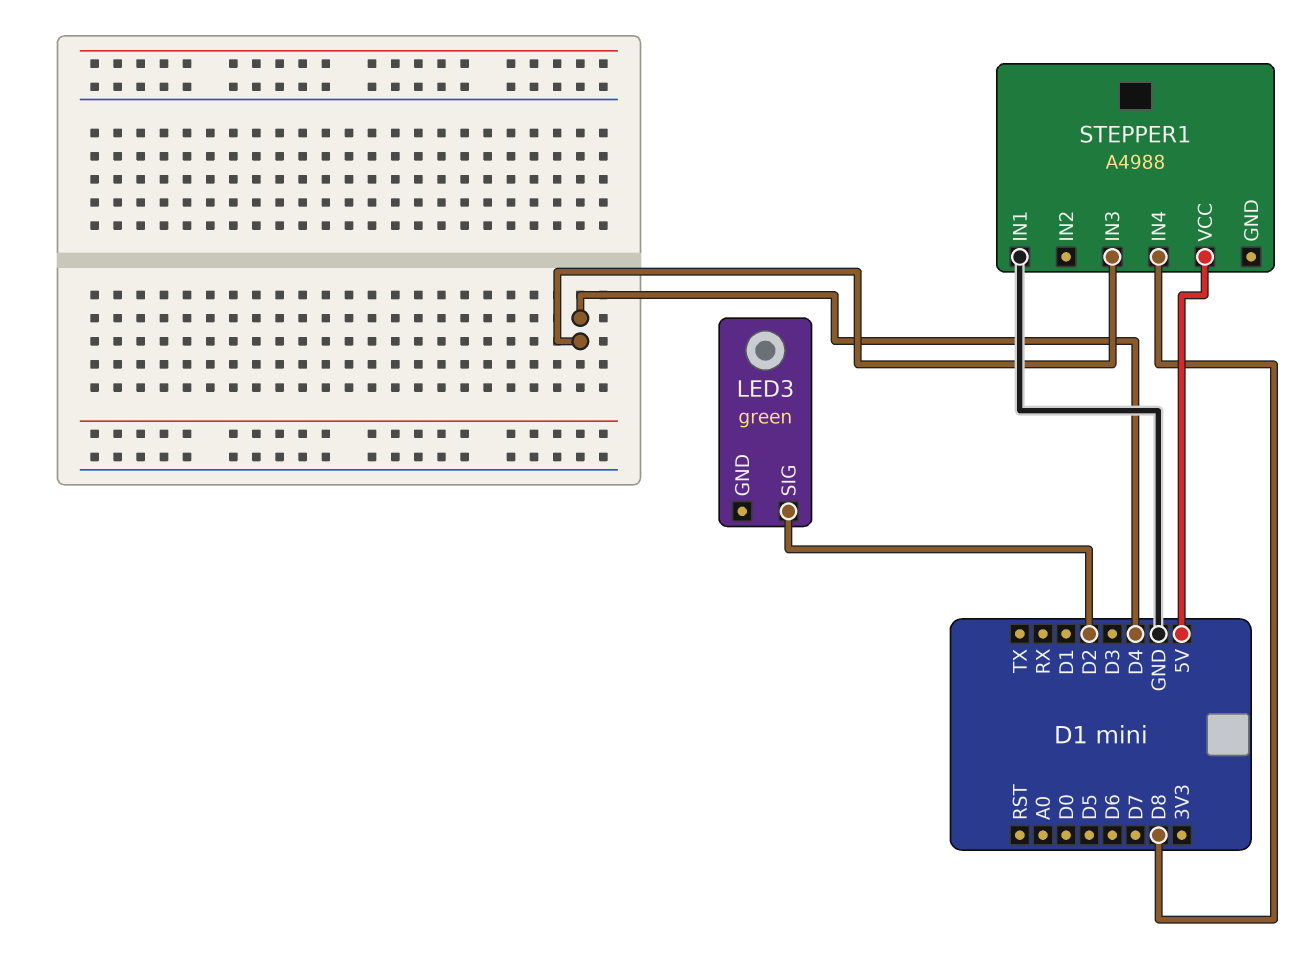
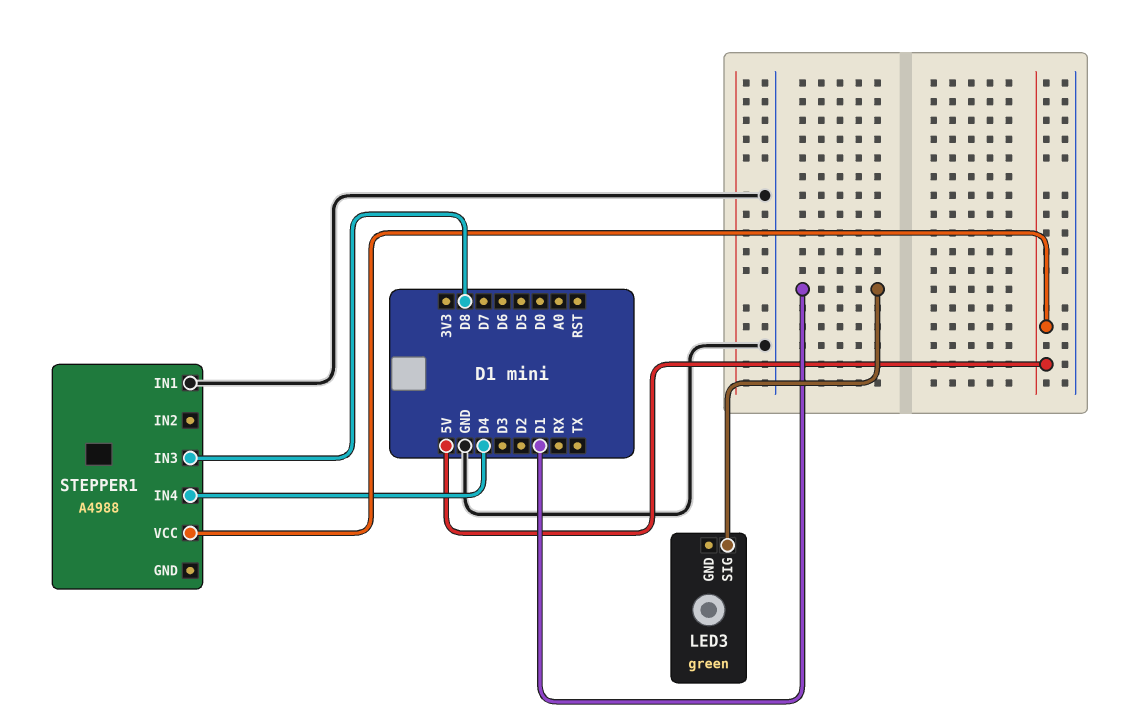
LED3 pin SIG: D2 -> D1
STEPPER1 pin IN3: D4 -> D8
STEPPER1 pin IN4: D8 -> D4

